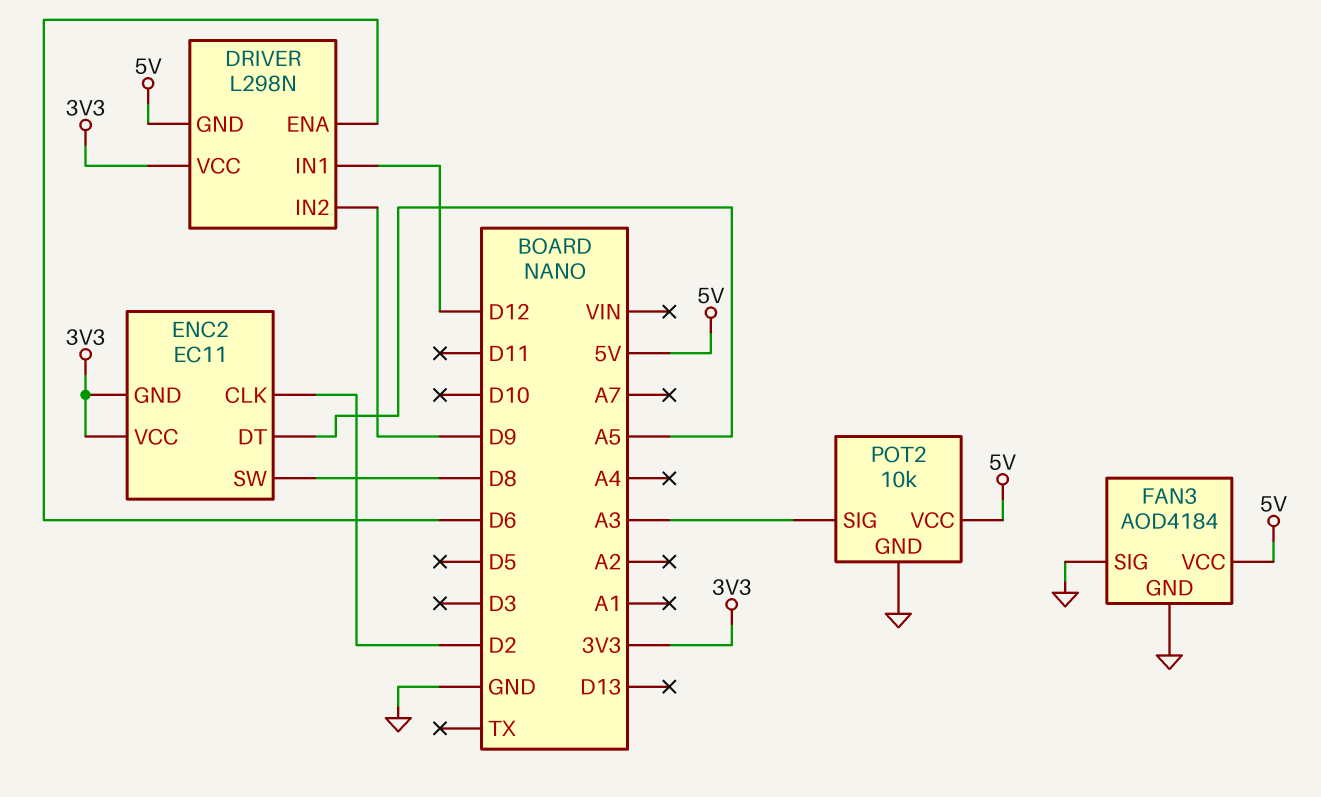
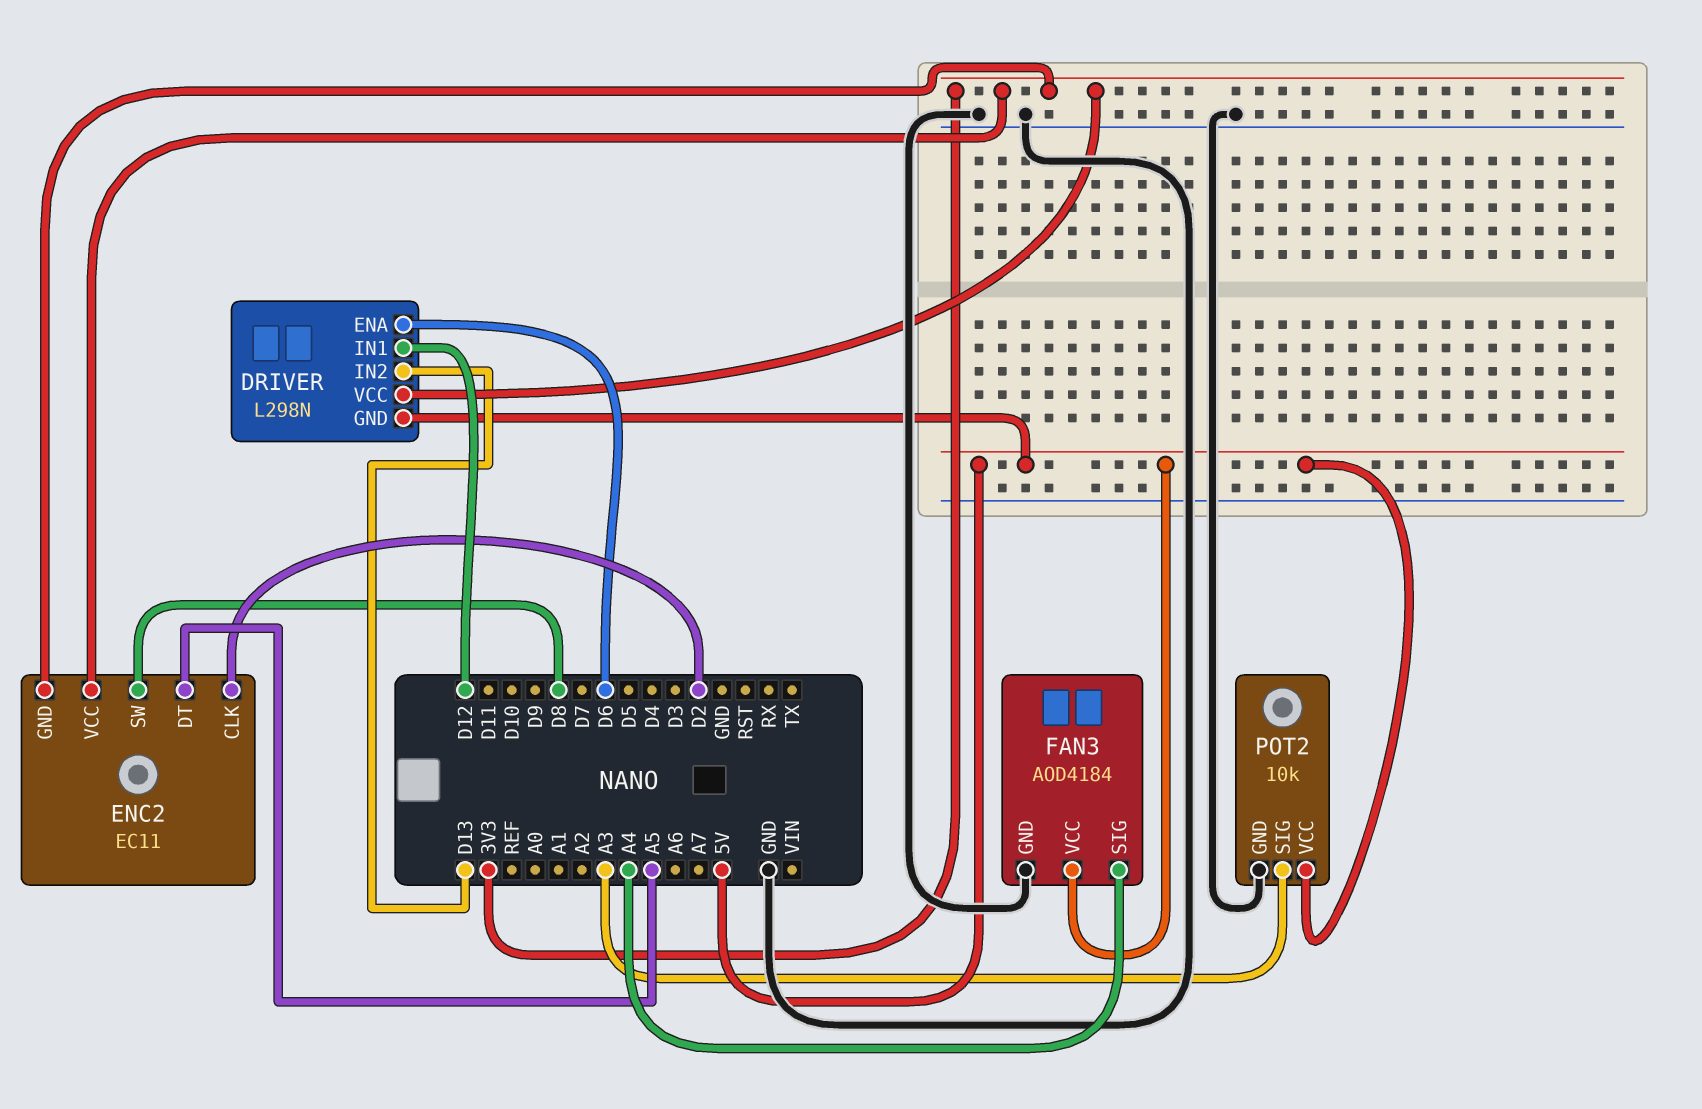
DRIVER pin IN2: D9 -> D13
FAN3 pin SIG: GND -> A4

